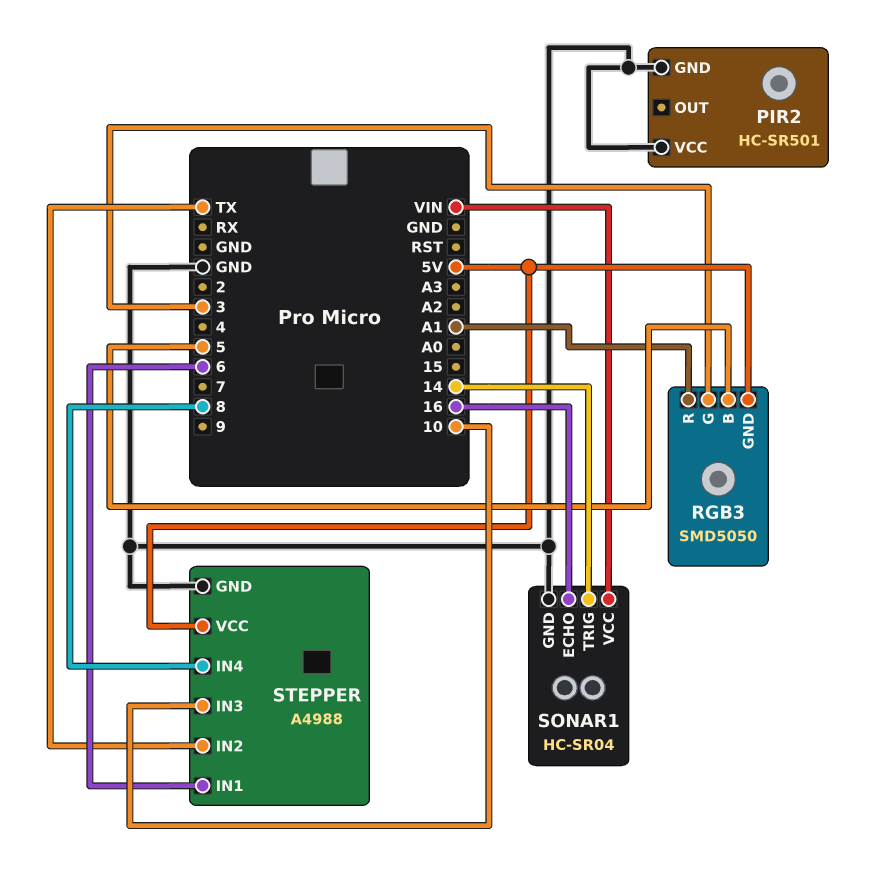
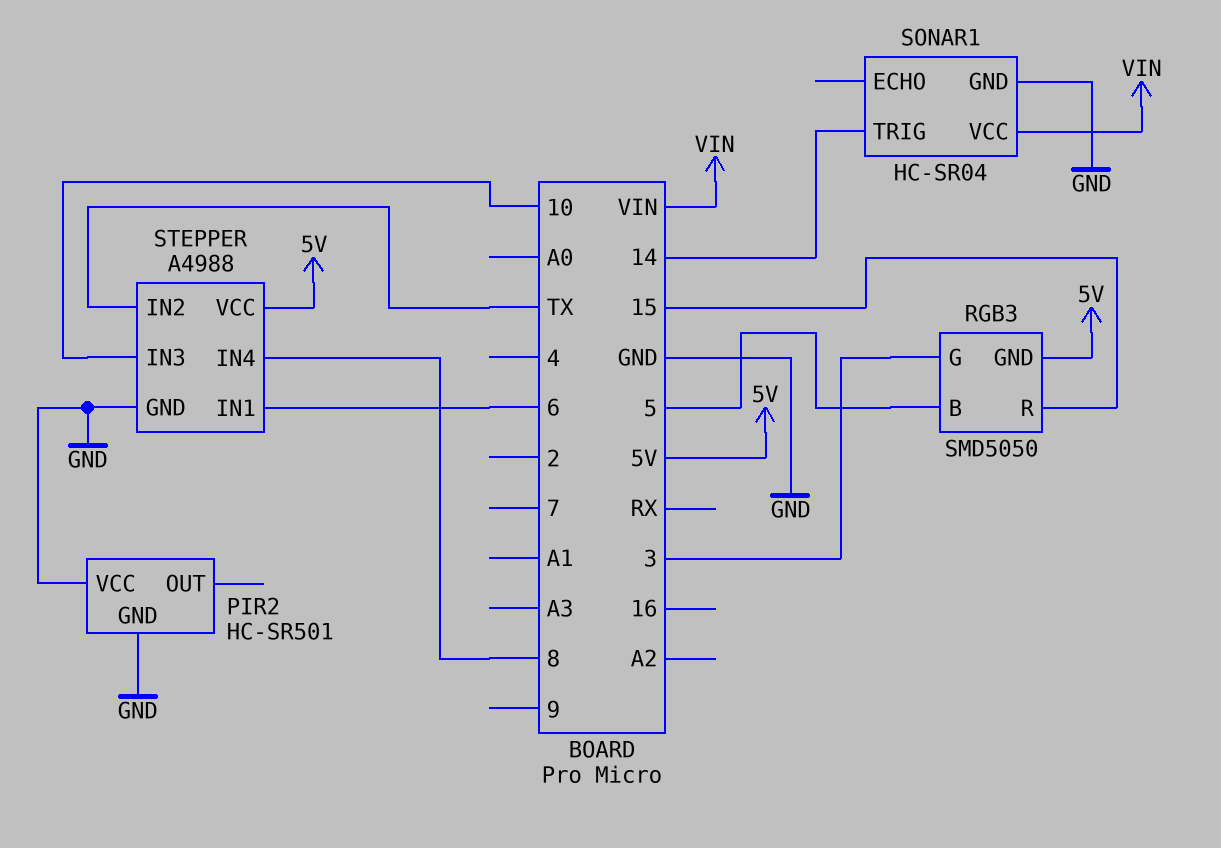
RGB3 pin R: A1 -> 15
SONAR1 pin ECHO: 16 -> none

